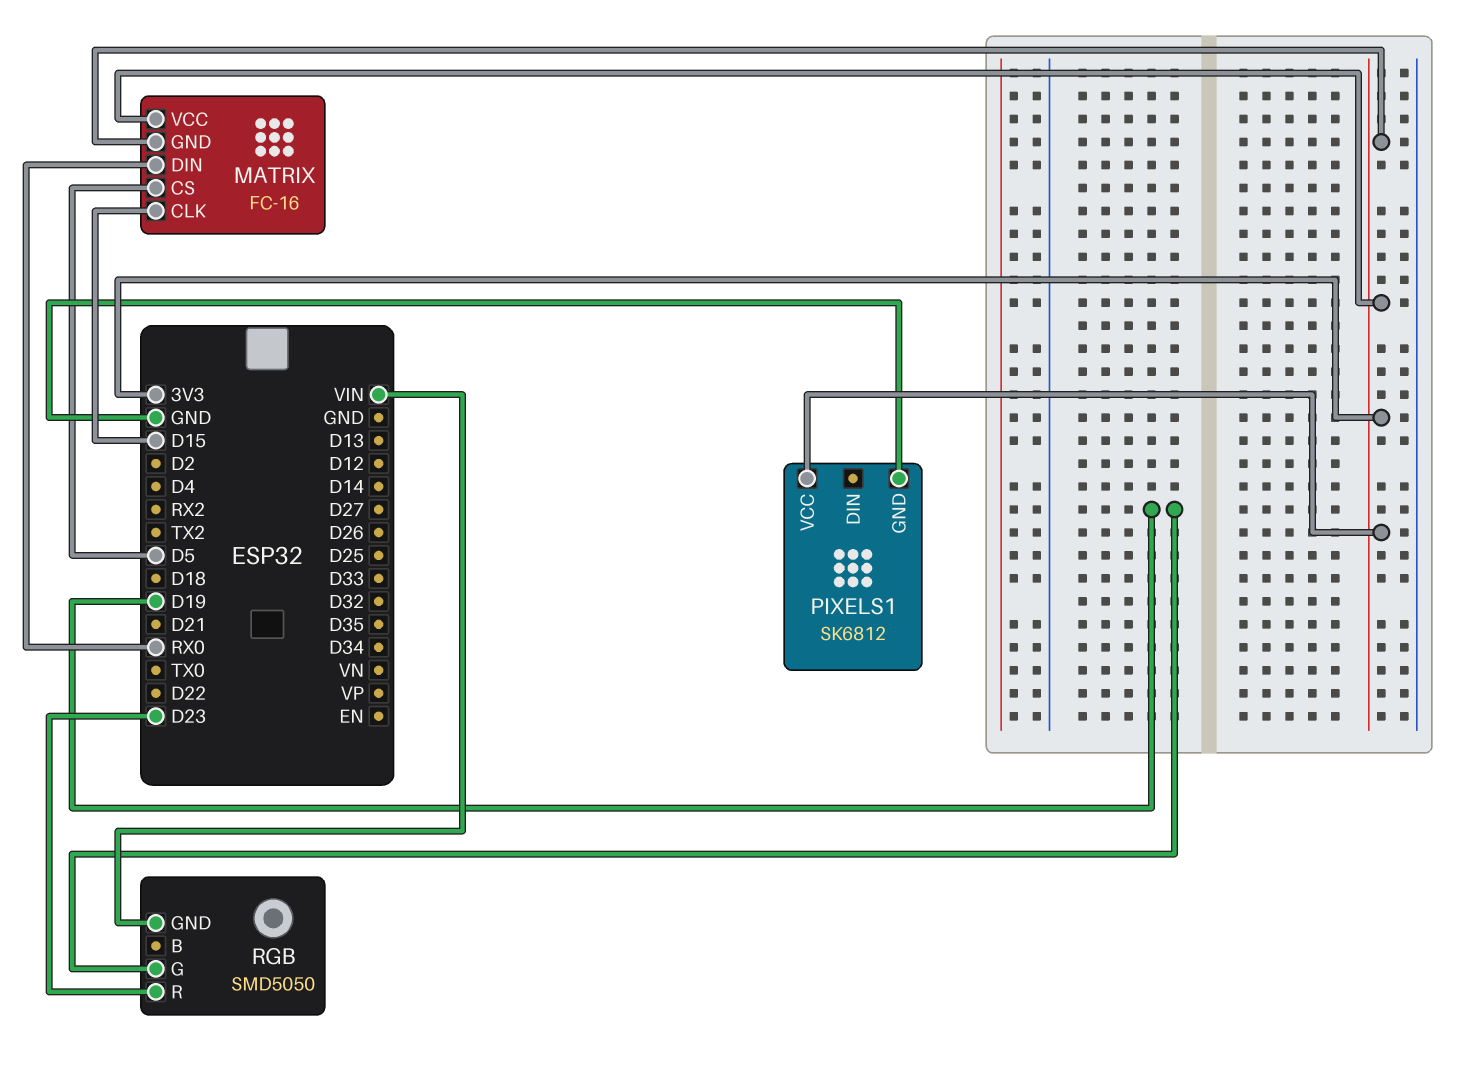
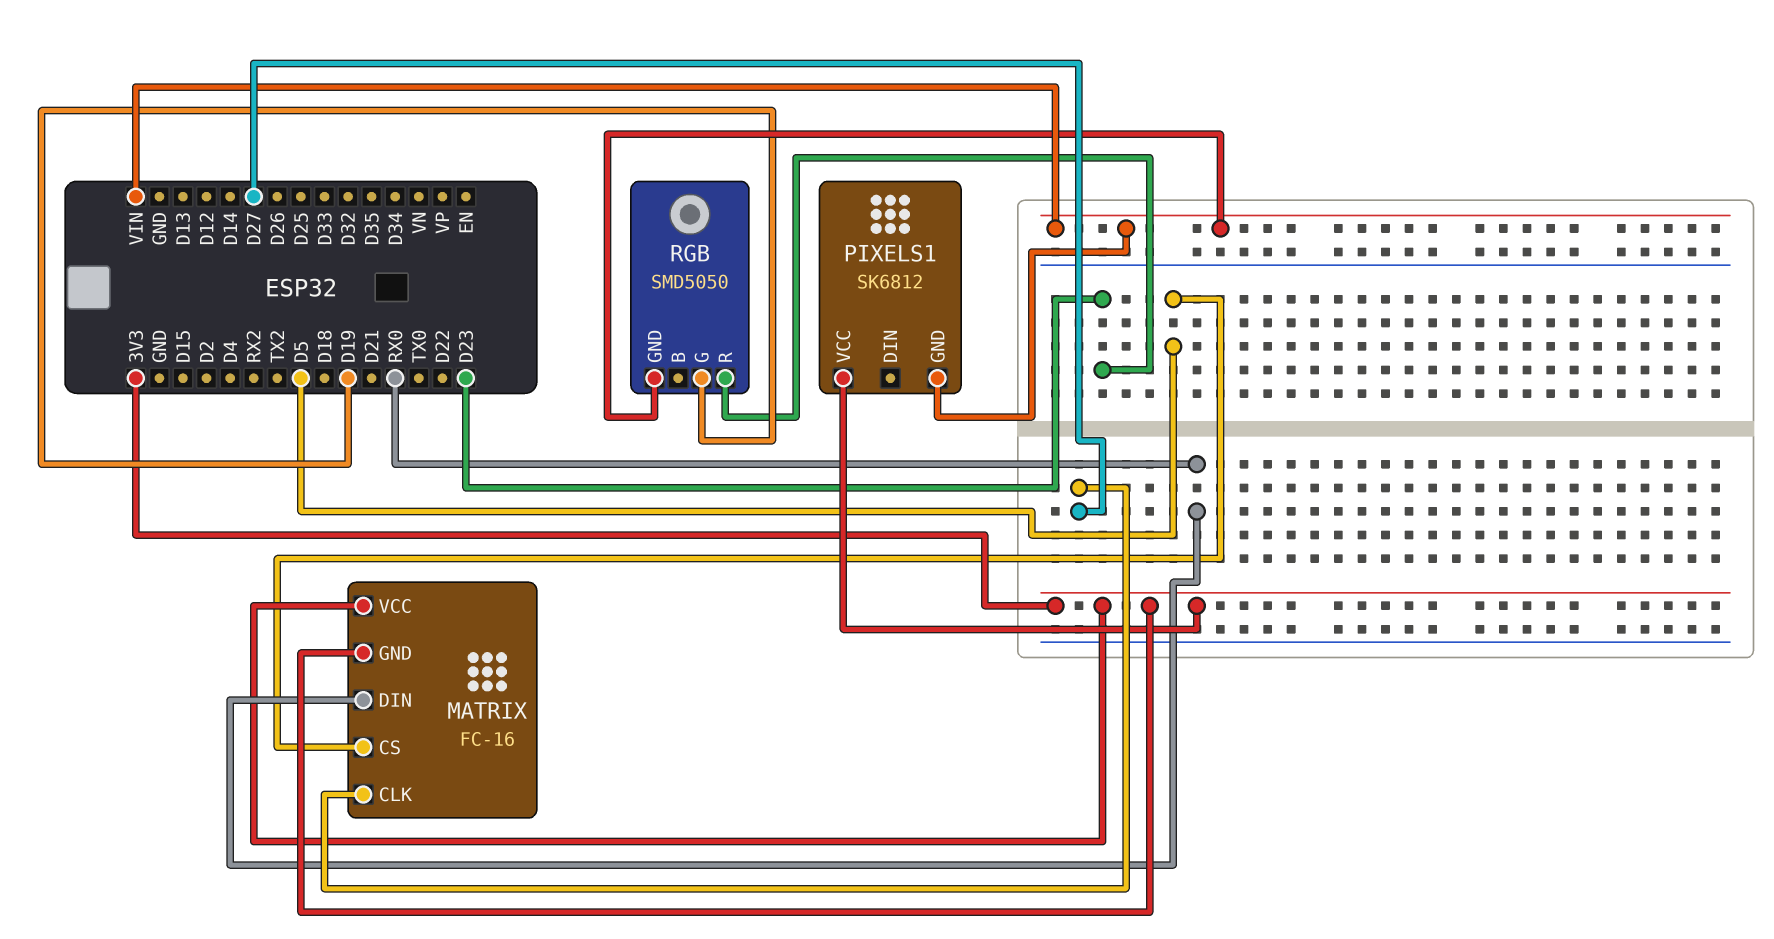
MATRIX pin CLK: D15 -> D27
PIXELS1 pin GND: GND -> VIN

